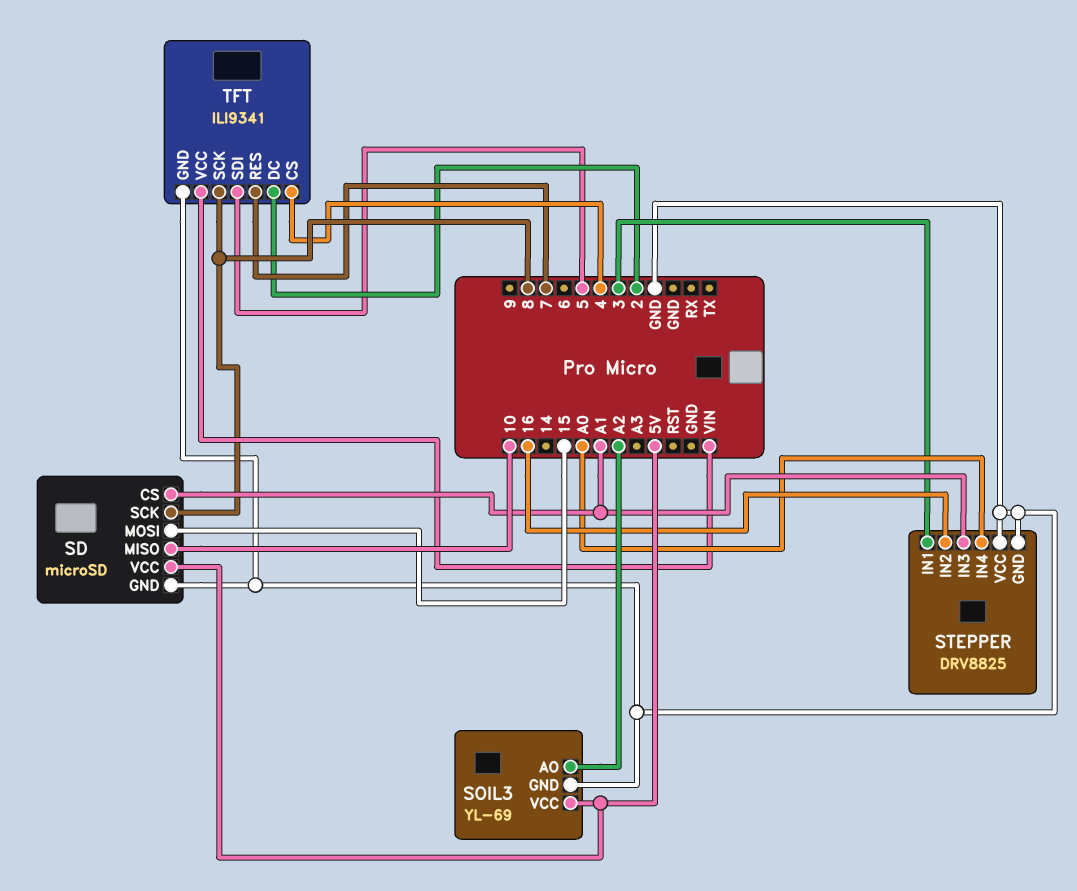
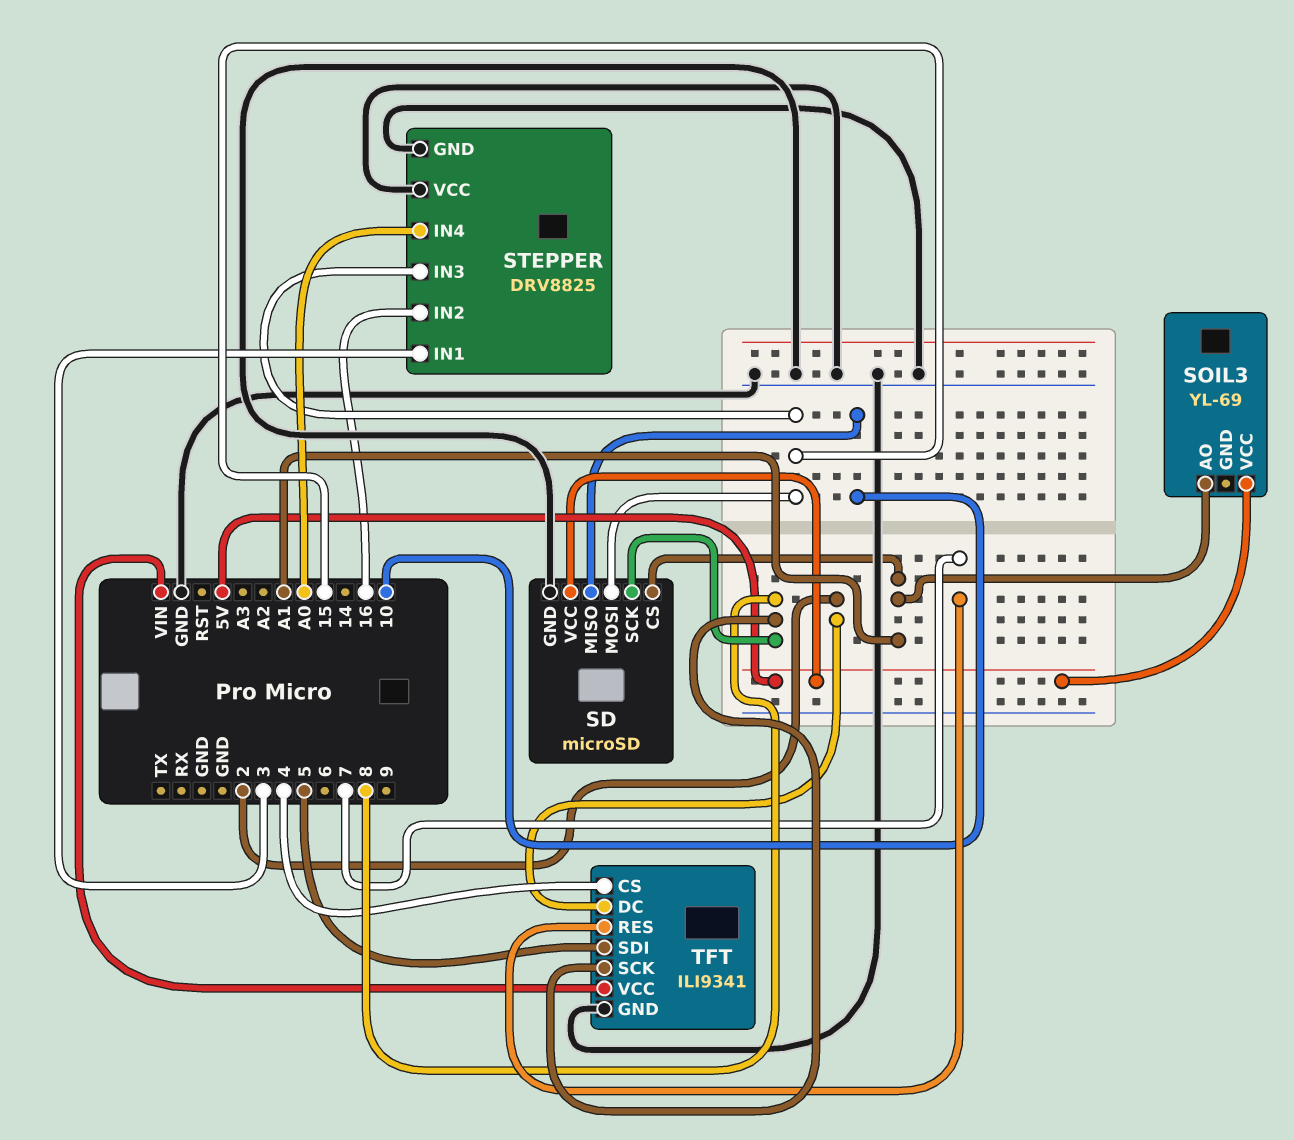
SOIL3 pin AO: A2 -> A1
SOIL3 pin GND: GND -> none
STEPPER pin IN3: A1 -> 15

